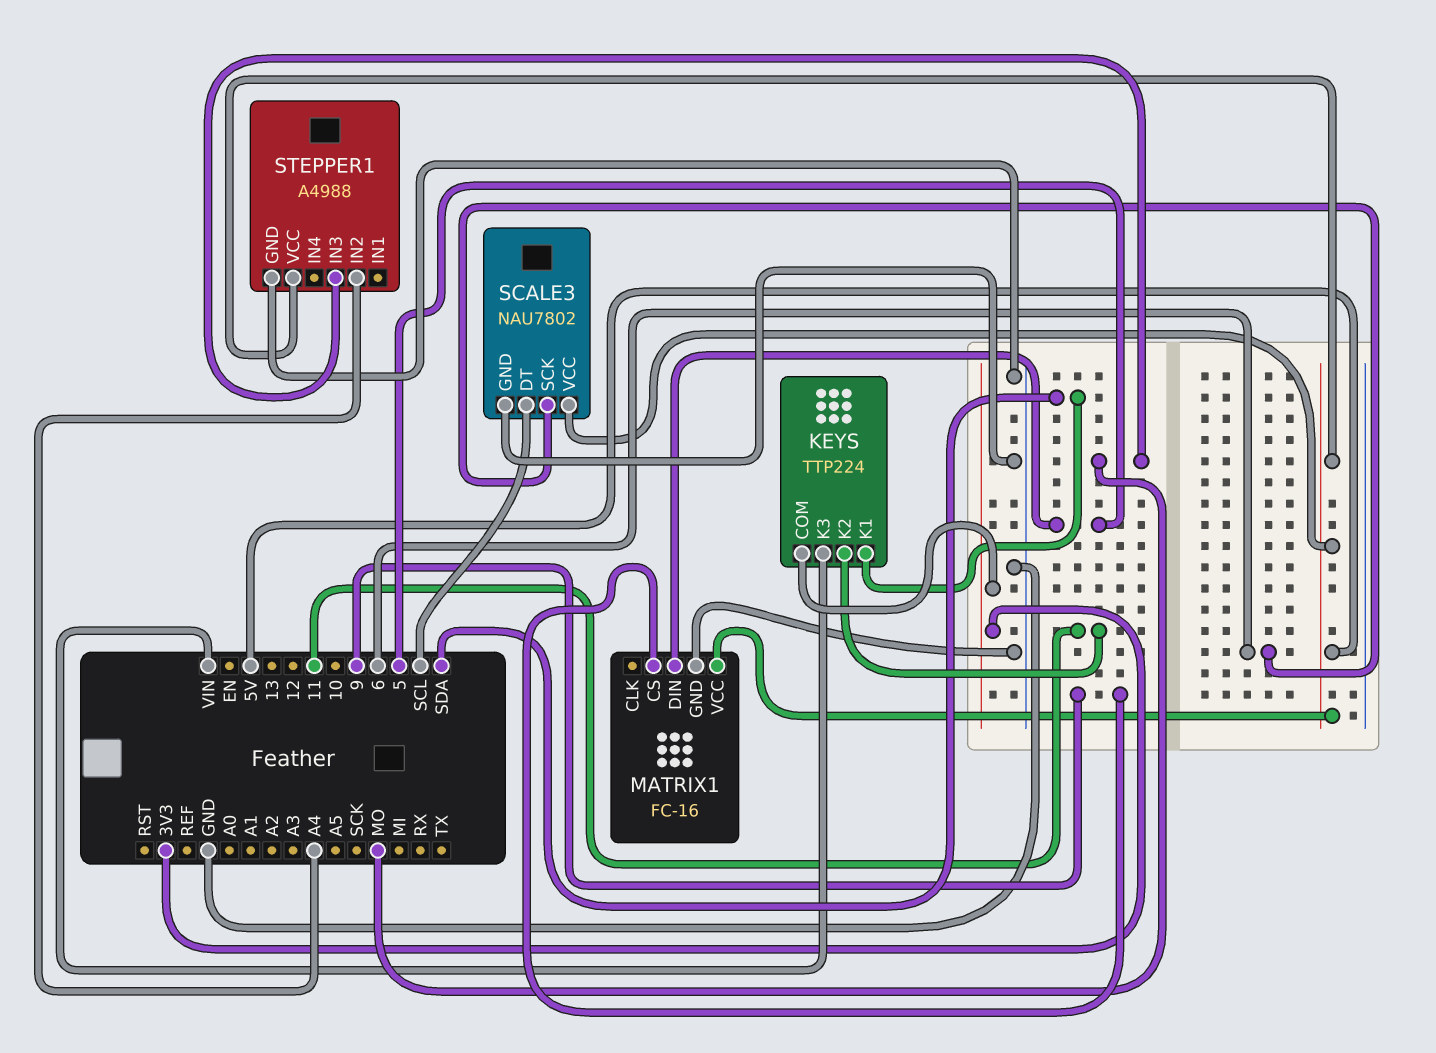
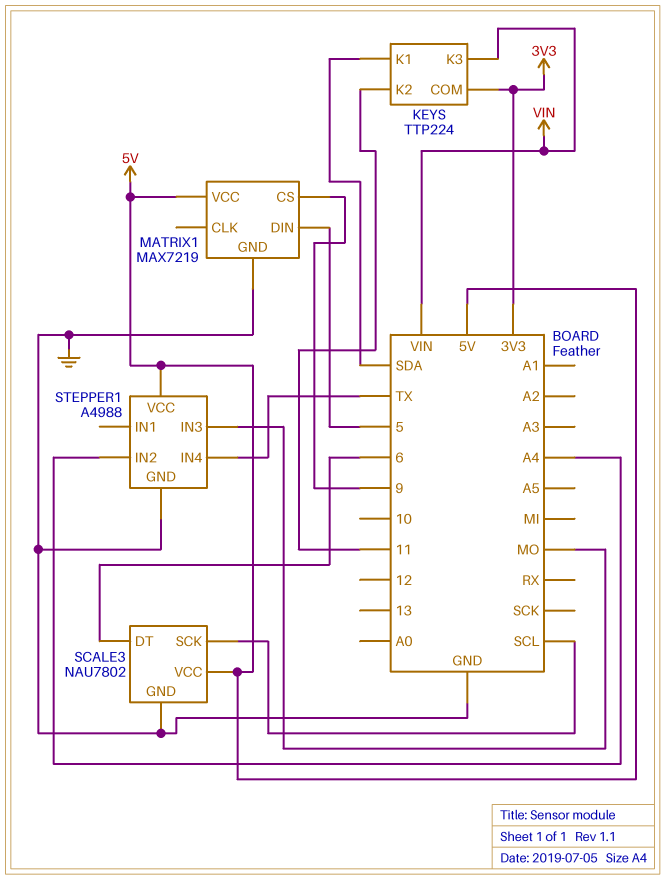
MATRIX1: FC-16 -> MAX7219
SCALE3 pin DT: SCL -> 6
SCALE3 pin SCK: 6 -> SCL
STEPPER1 pin IN4: none -> TX

